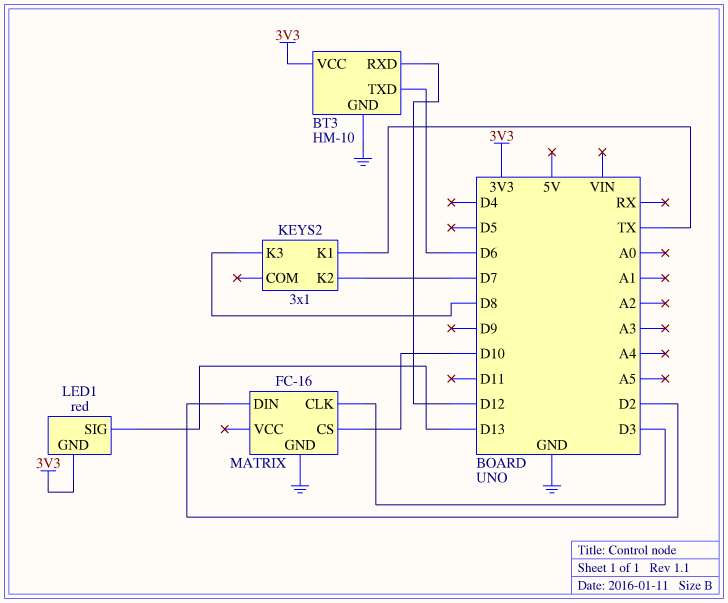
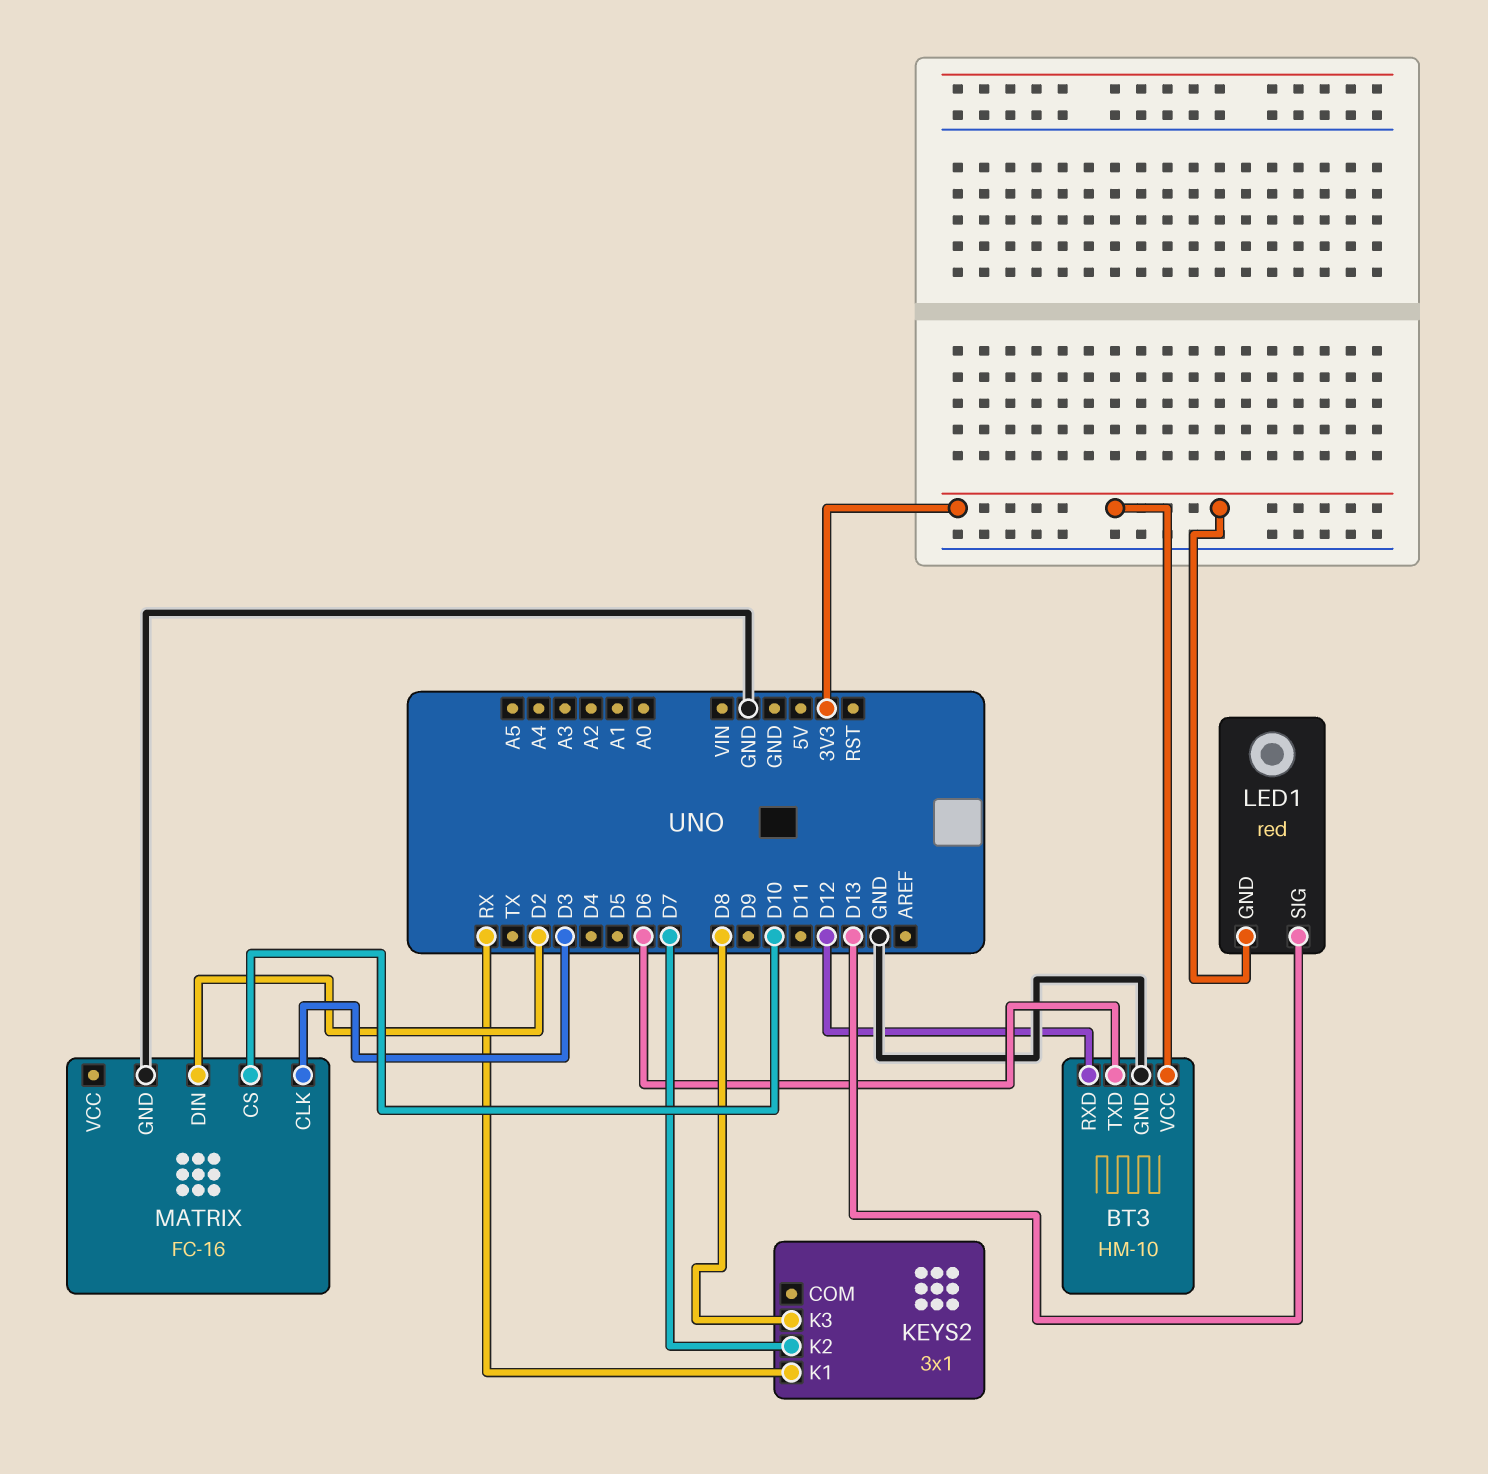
KEYS2 pin K1: TX -> RX

